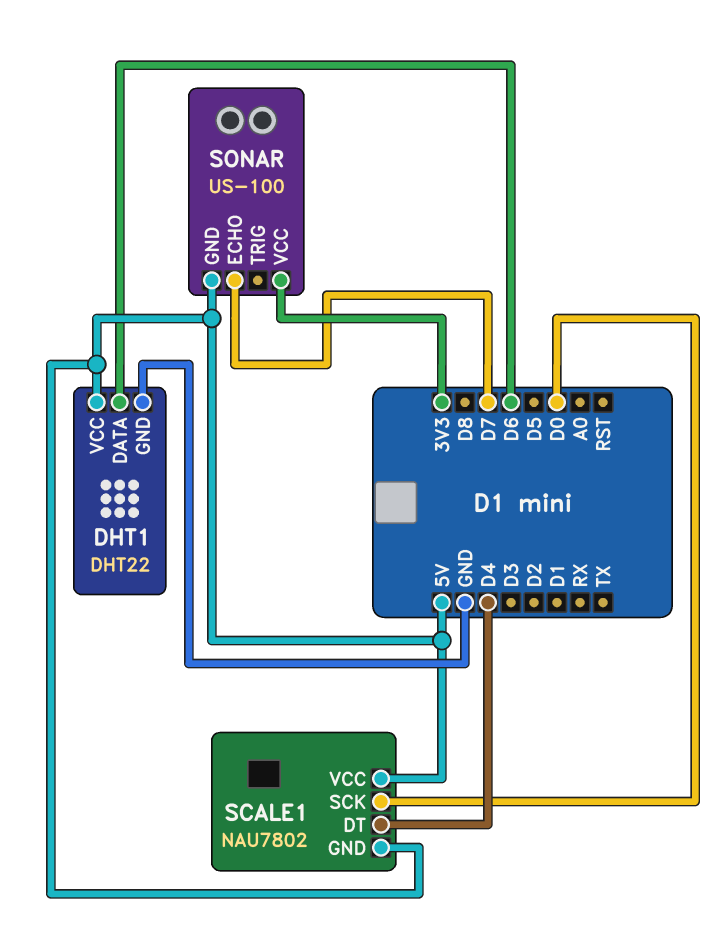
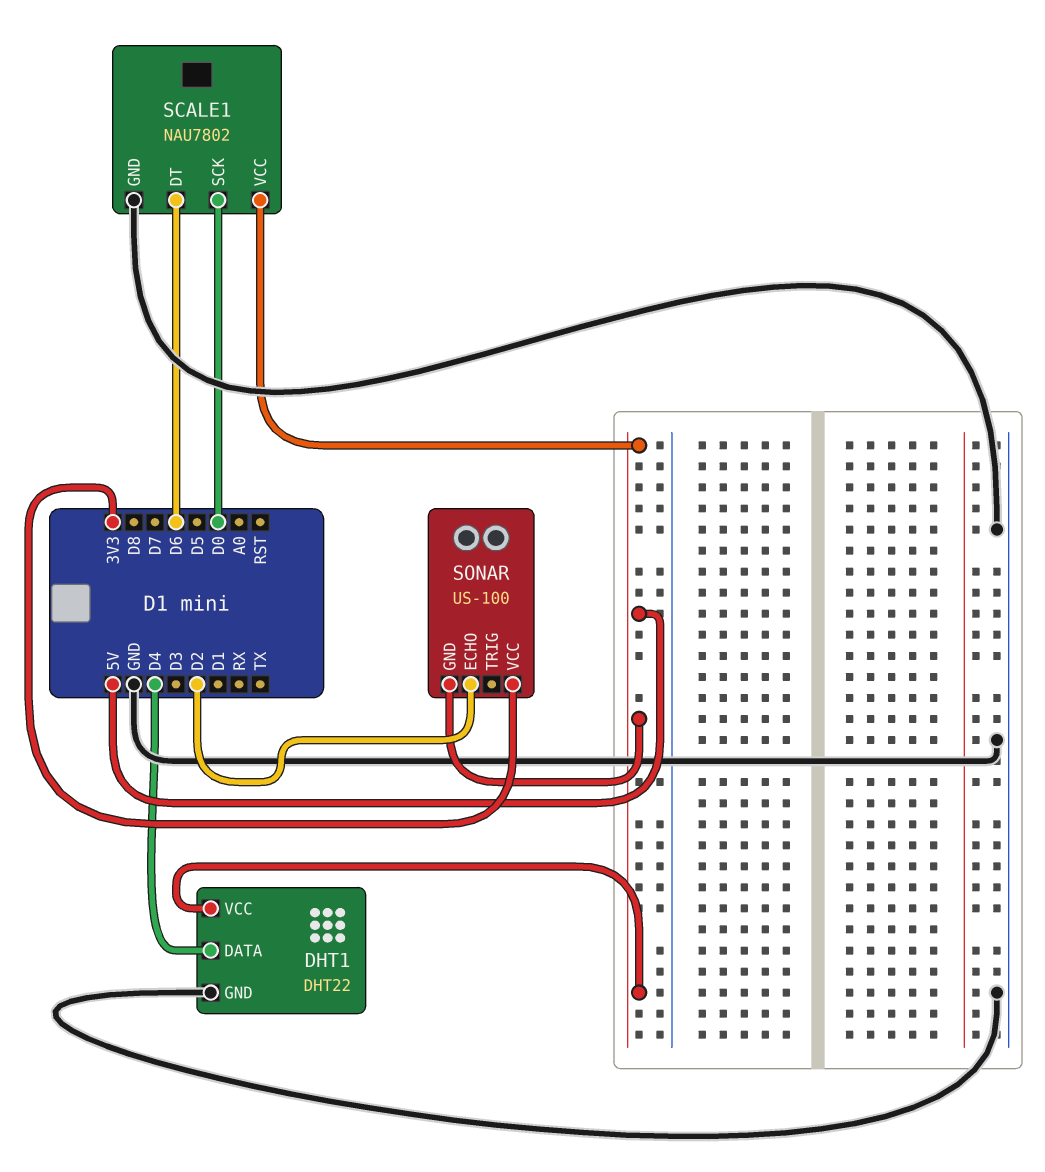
DHT1 pin DATA: D6 -> D4
SCALE1 pin DT: D4 -> D6
SCALE1 pin GND: 5V -> GND
SONAR pin ECHO: D7 -> D2

